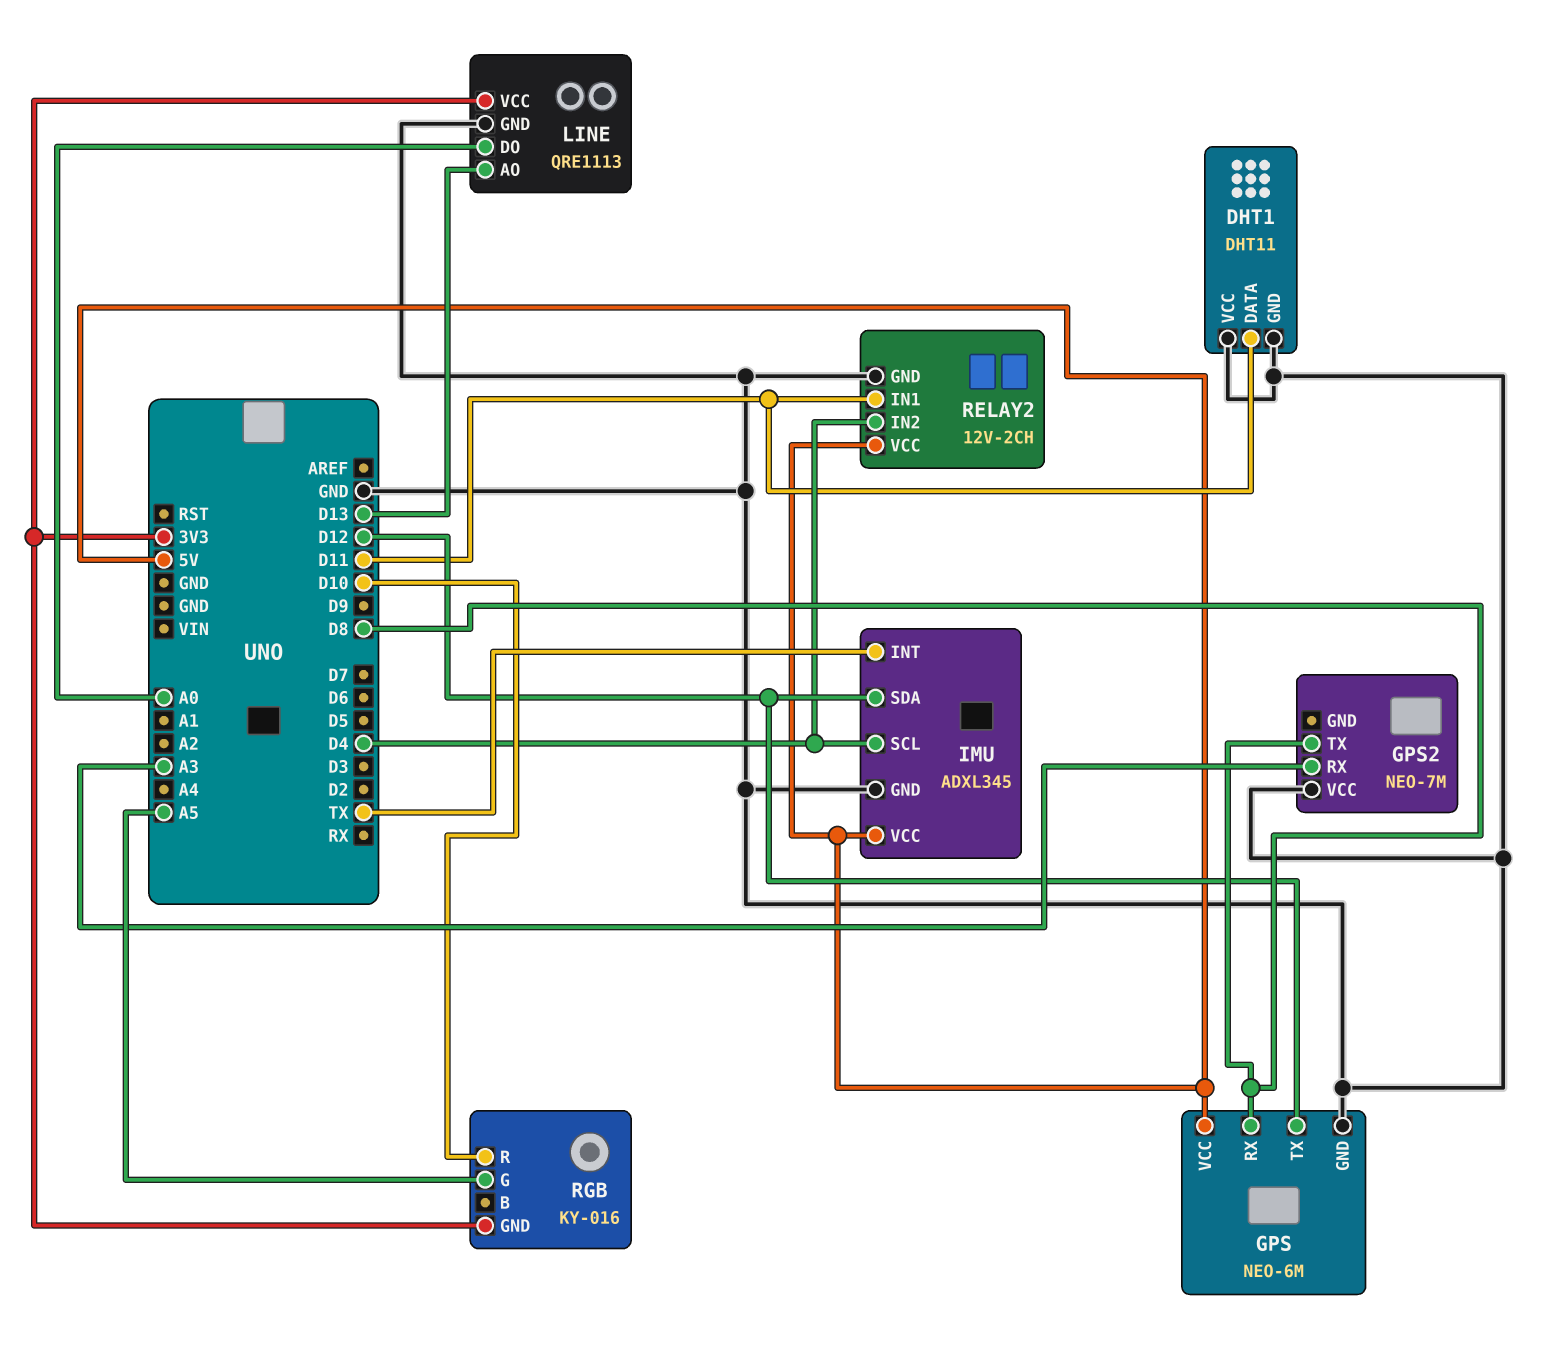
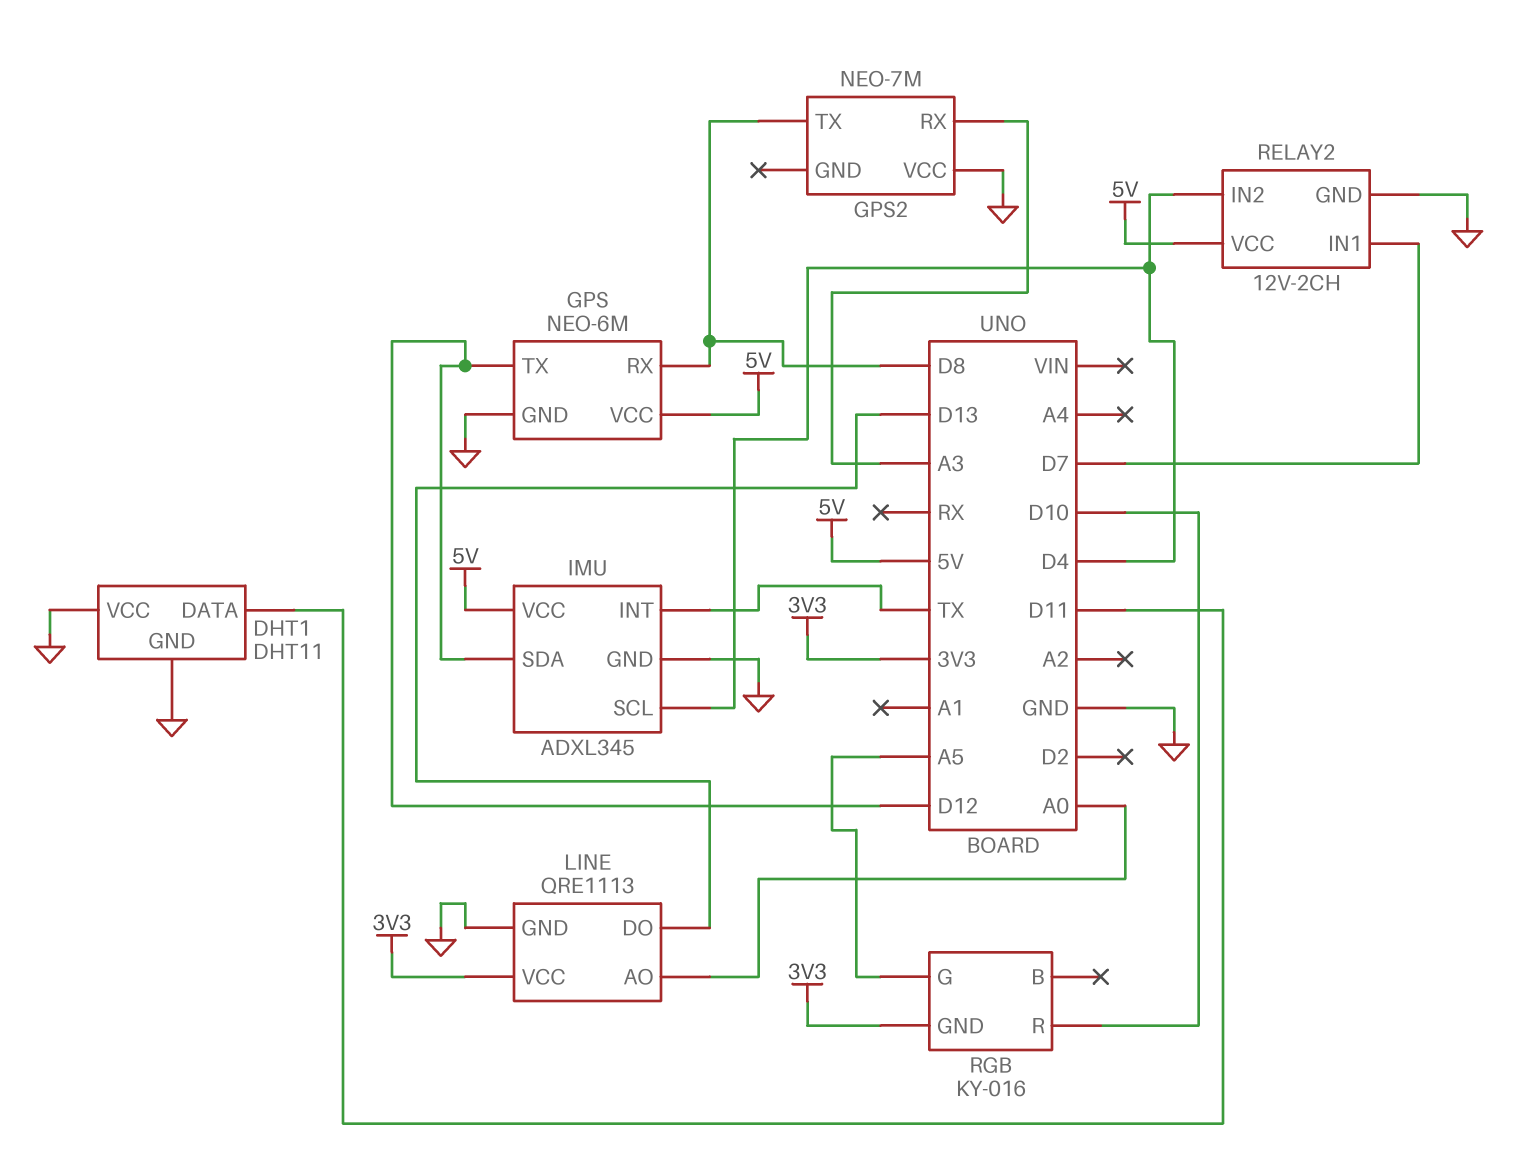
LINE pin AO: D13 -> A0
LINE pin DO: A0 -> D13
RELAY2 pin IN1: D11 -> D7

